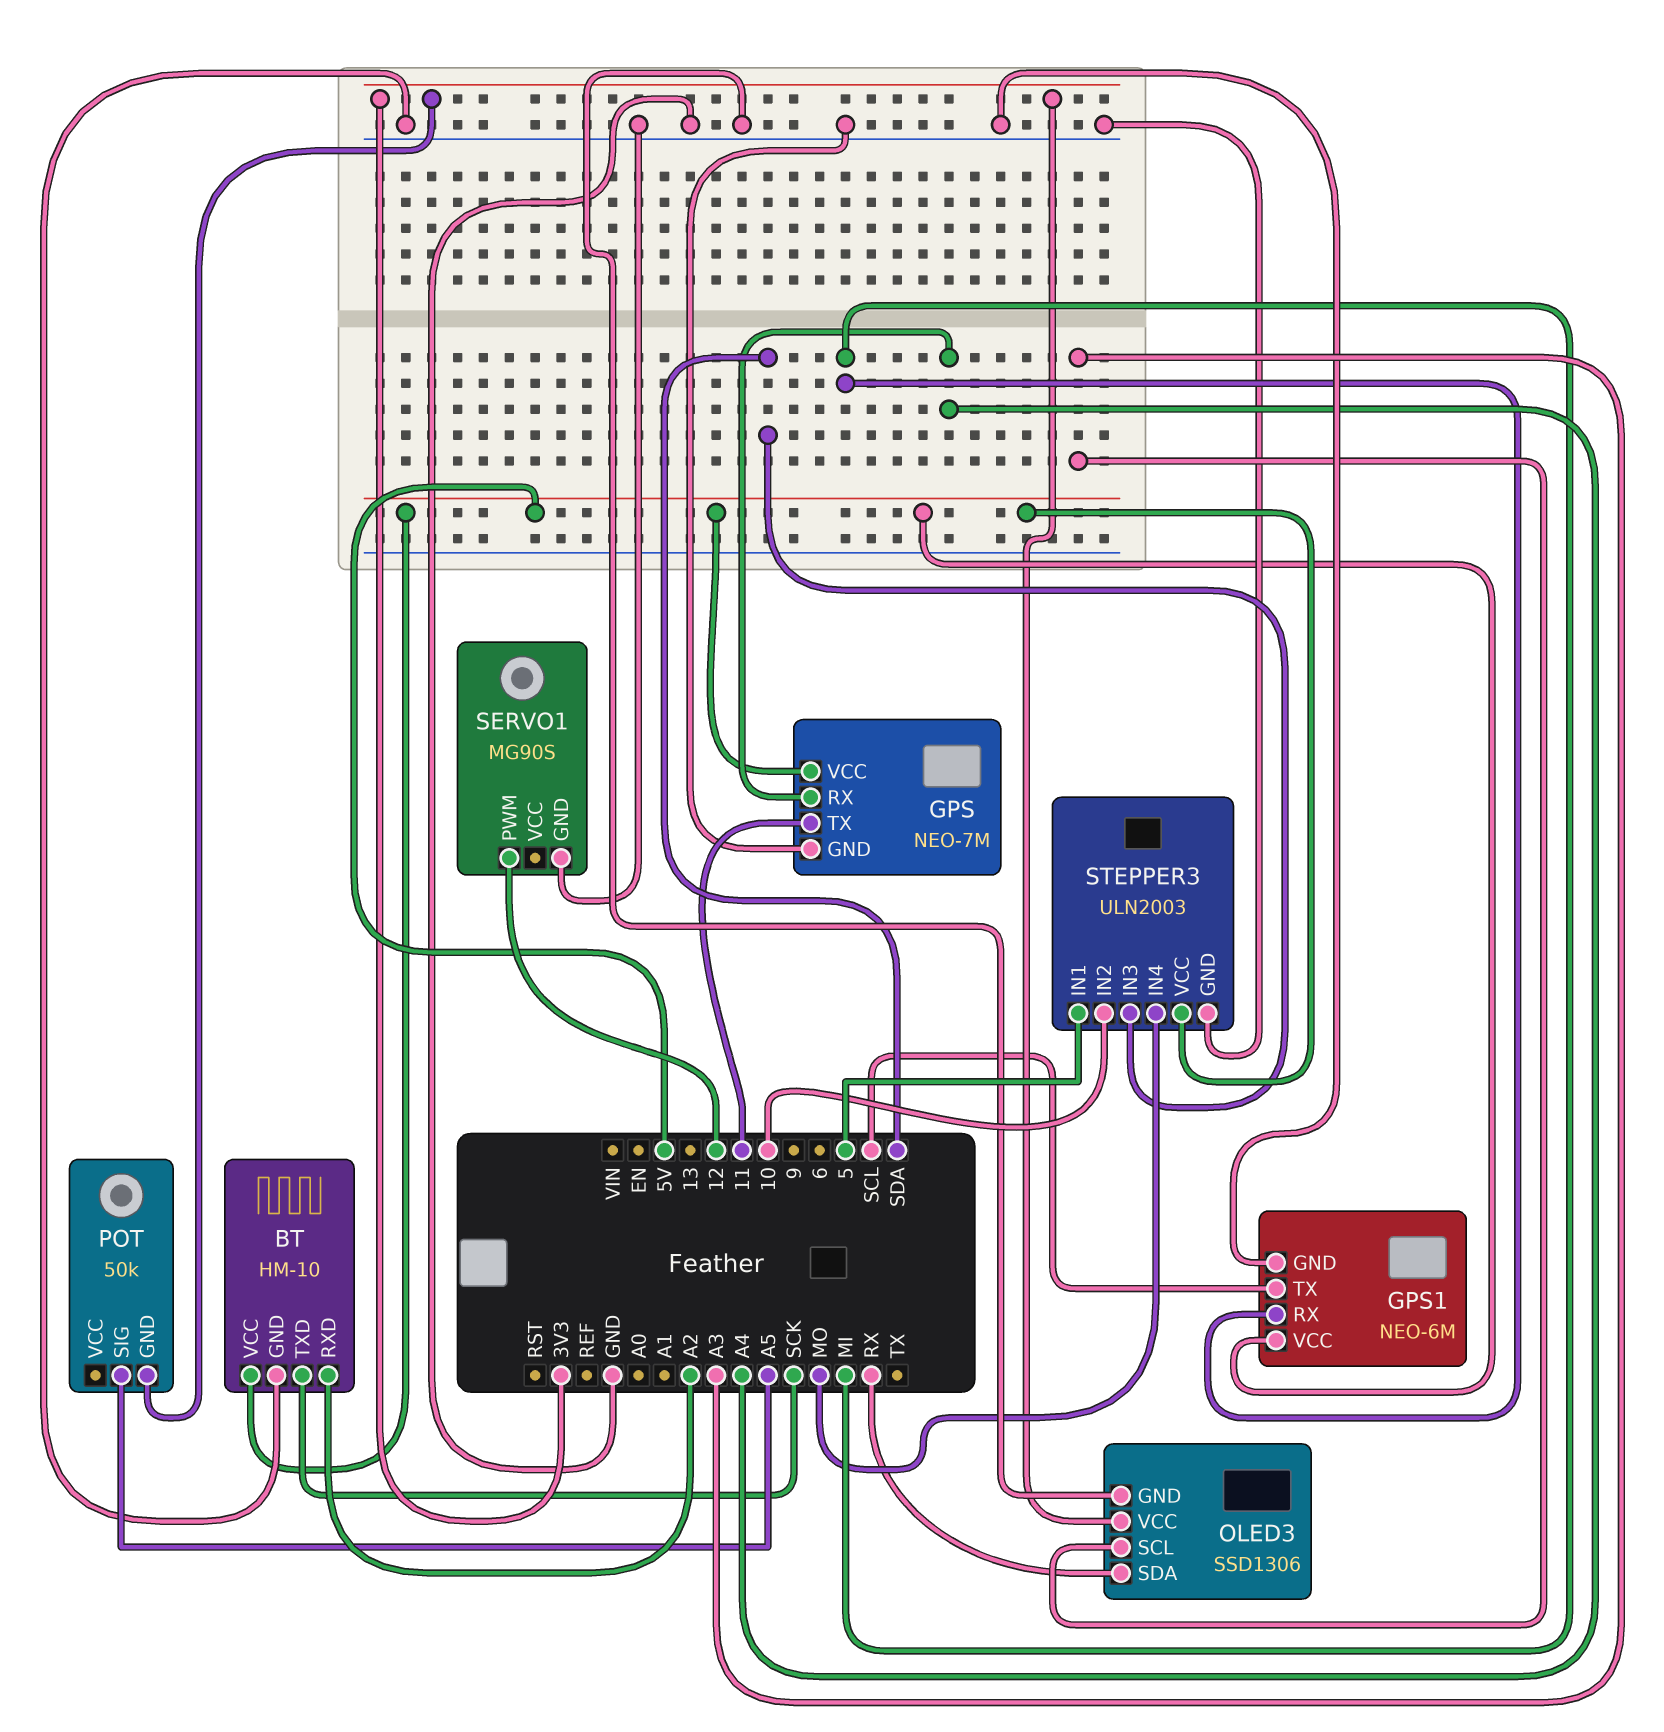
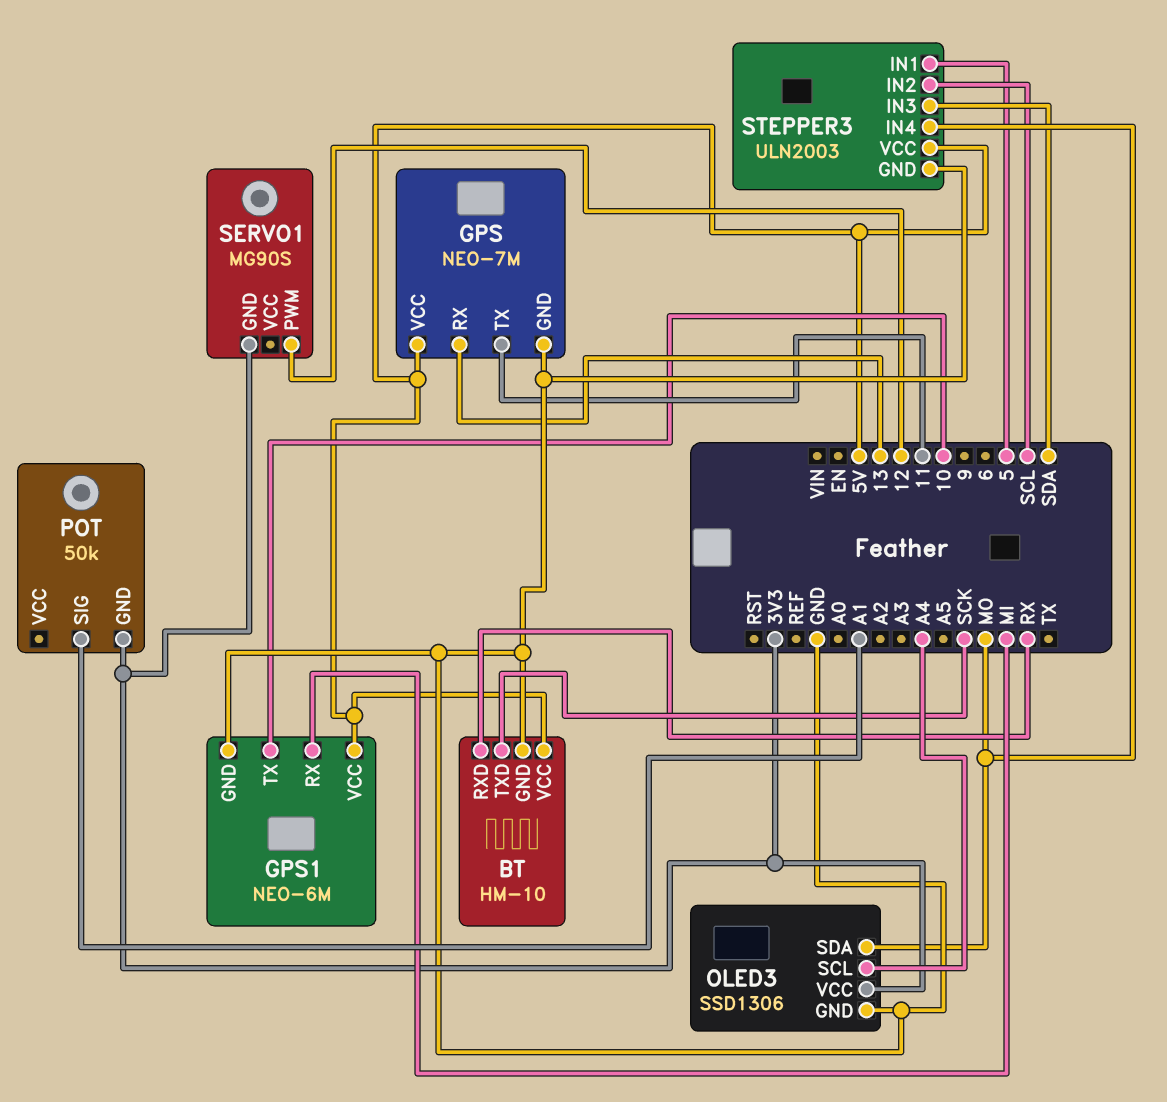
BT pin RXD: A2 -> RX
GPS pin RX: A4 -> 13
GPS1 pin TX: SCL -> 10
OLED3 pin SCL: A3 -> A4
OLED3 pin SDA: RX -> MO
POT pin SIG: A5 -> A1
SERVO1 pin GND: GND -> 3V3
STEPPER3 pin IN2: 10 -> SCL

